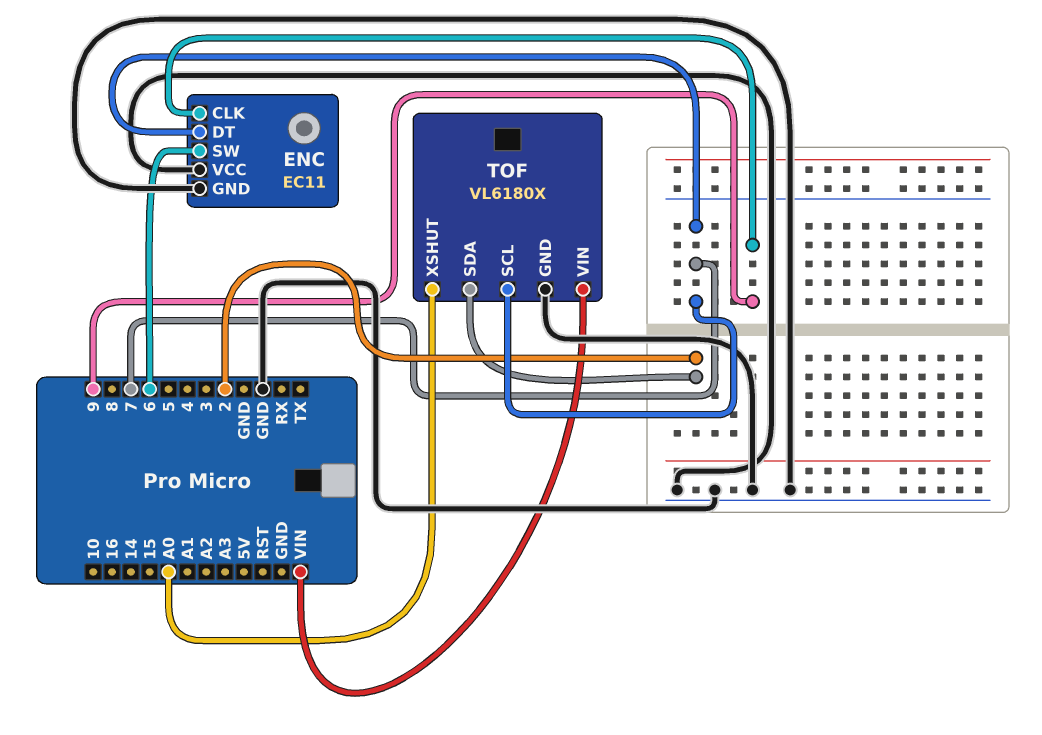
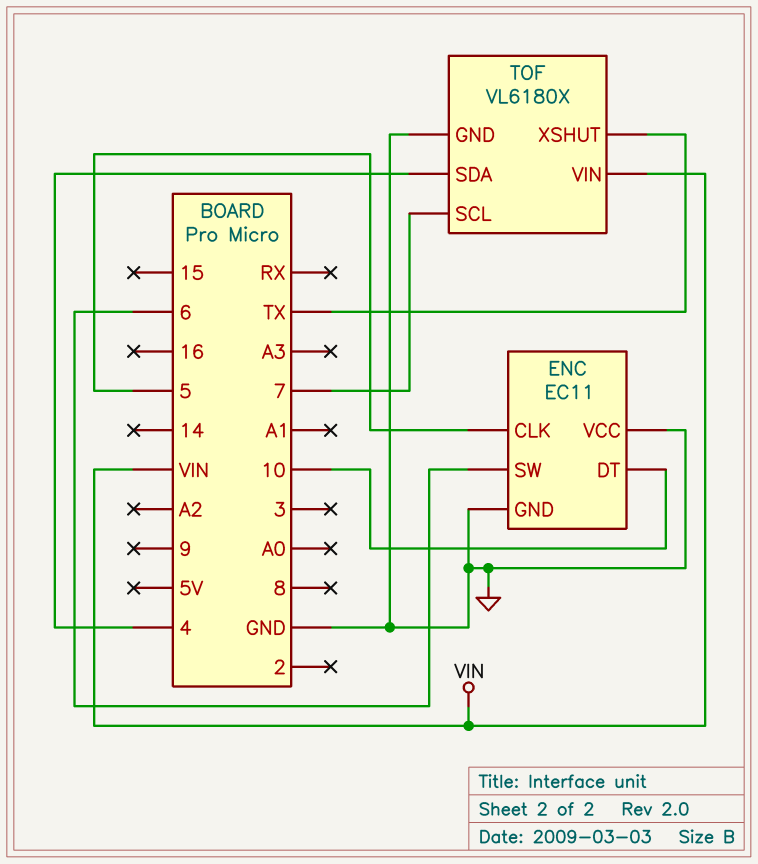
ENC pin CLK: 9 -> 5
ENC pin DT: 7 -> 10
TOF pin SDA: 2 -> 4
TOF pin XSHUT: A0 -> TX

